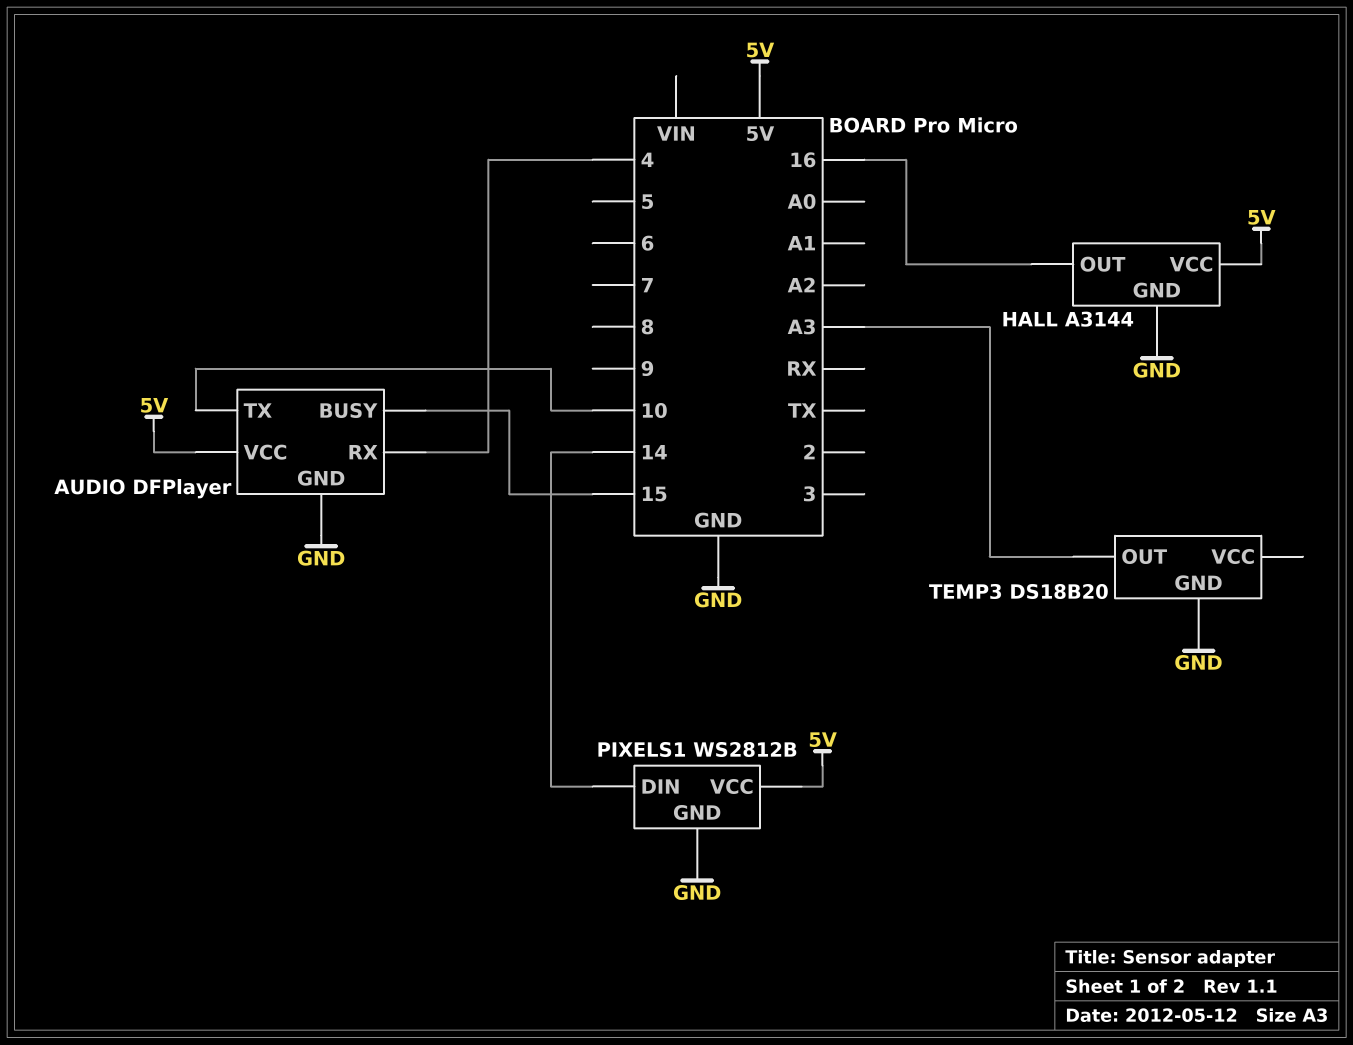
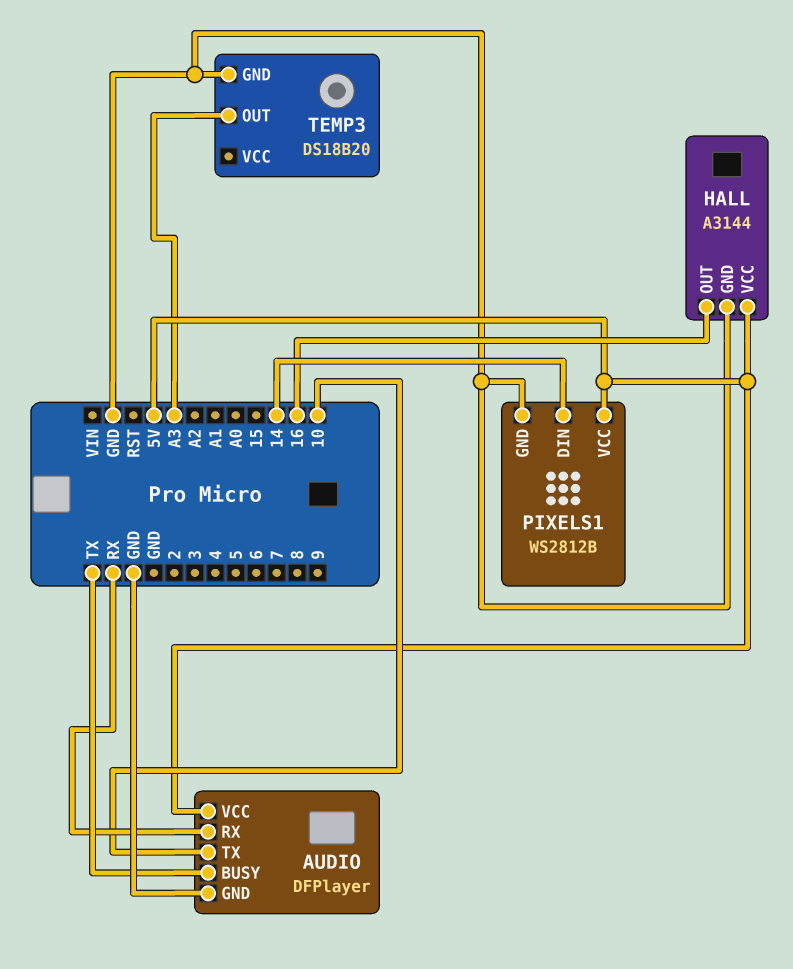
AUDIO pin BUSY: 15 -> TX
AUDIO pin RX: 4 -> RX

